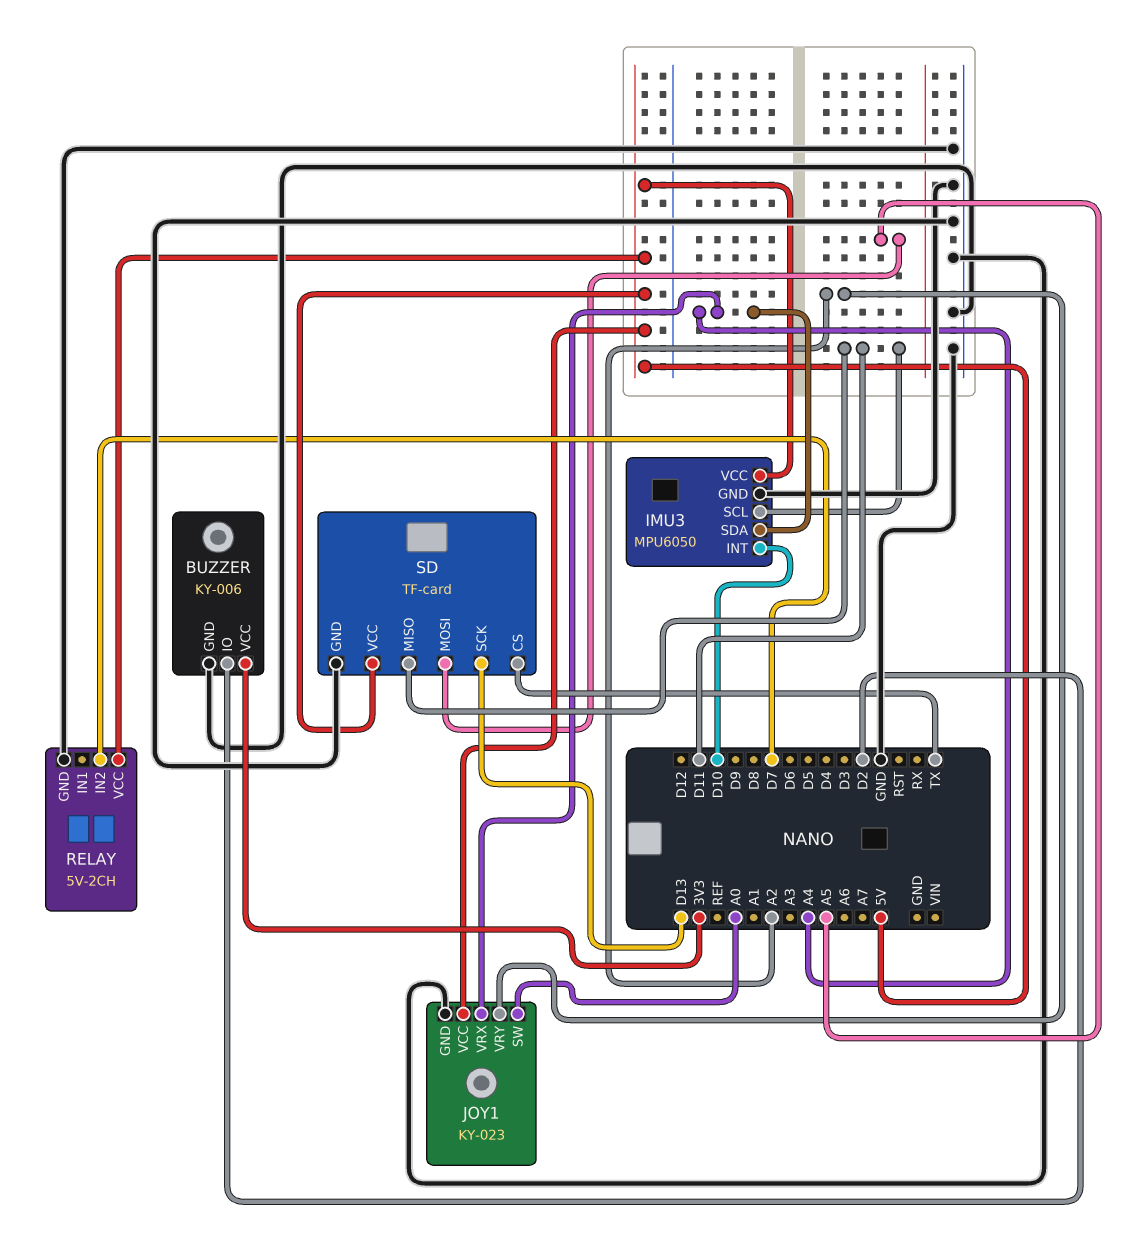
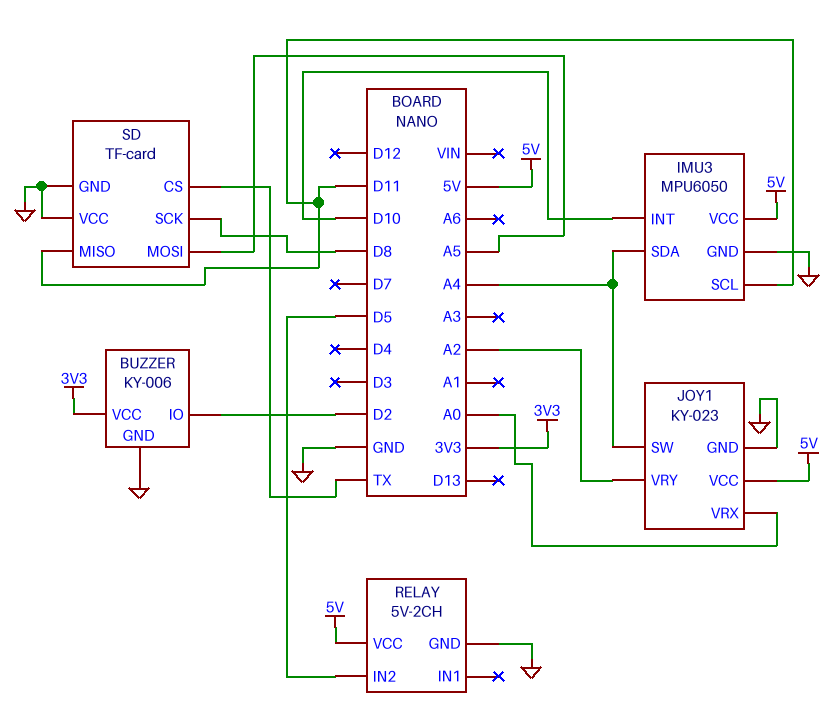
JOY1 pin SW: A0 -> A4
JOY1 pin VRX: A4 -> A0
RELAY pin IN2: D7 -> D5
SD pin SCK: D13 -> D8
SD pin VCC: 5V -> GND

